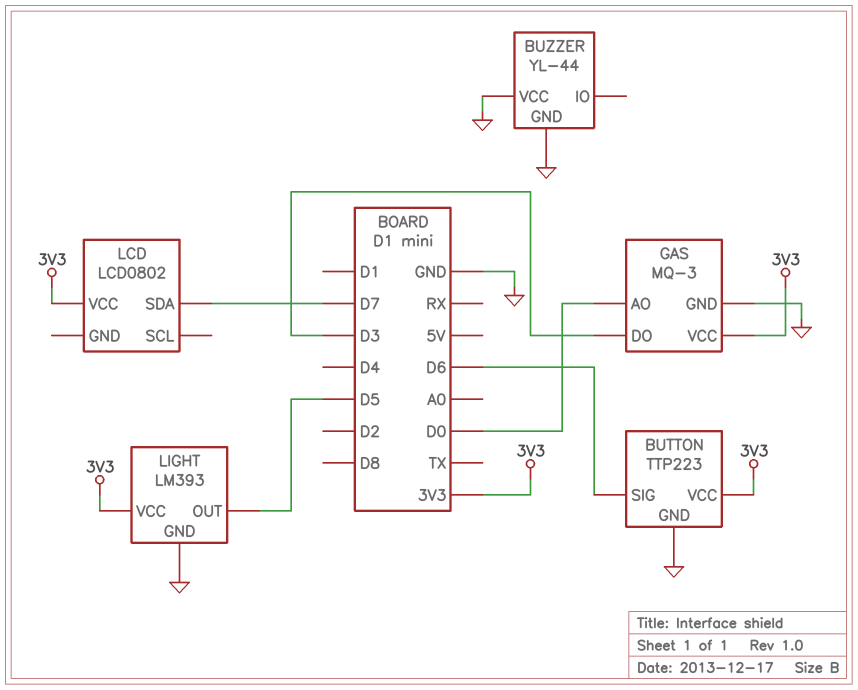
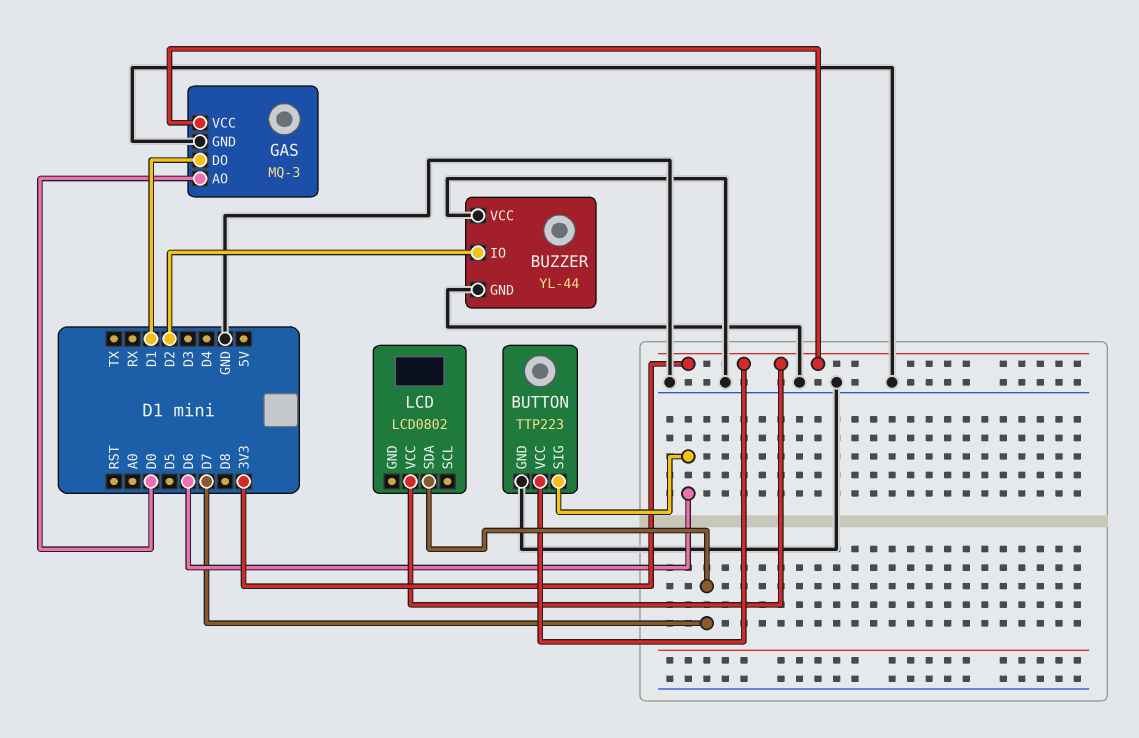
BUZZER pin IO: none -> D2
GAS pin DO: D3 -> D1
LIGHT: LM393 -> none
LIGHT pin GND: GND -> none
LIGHT pin OUT: D5 -> none
LIGHT pin VCC: 3V3 -> none

